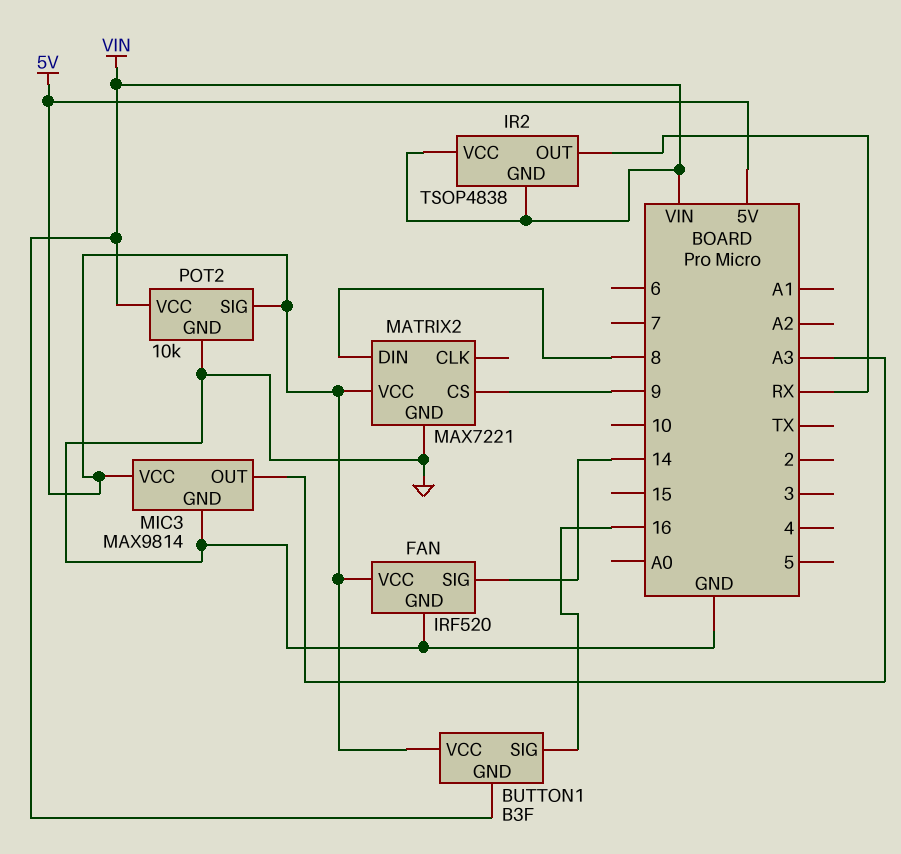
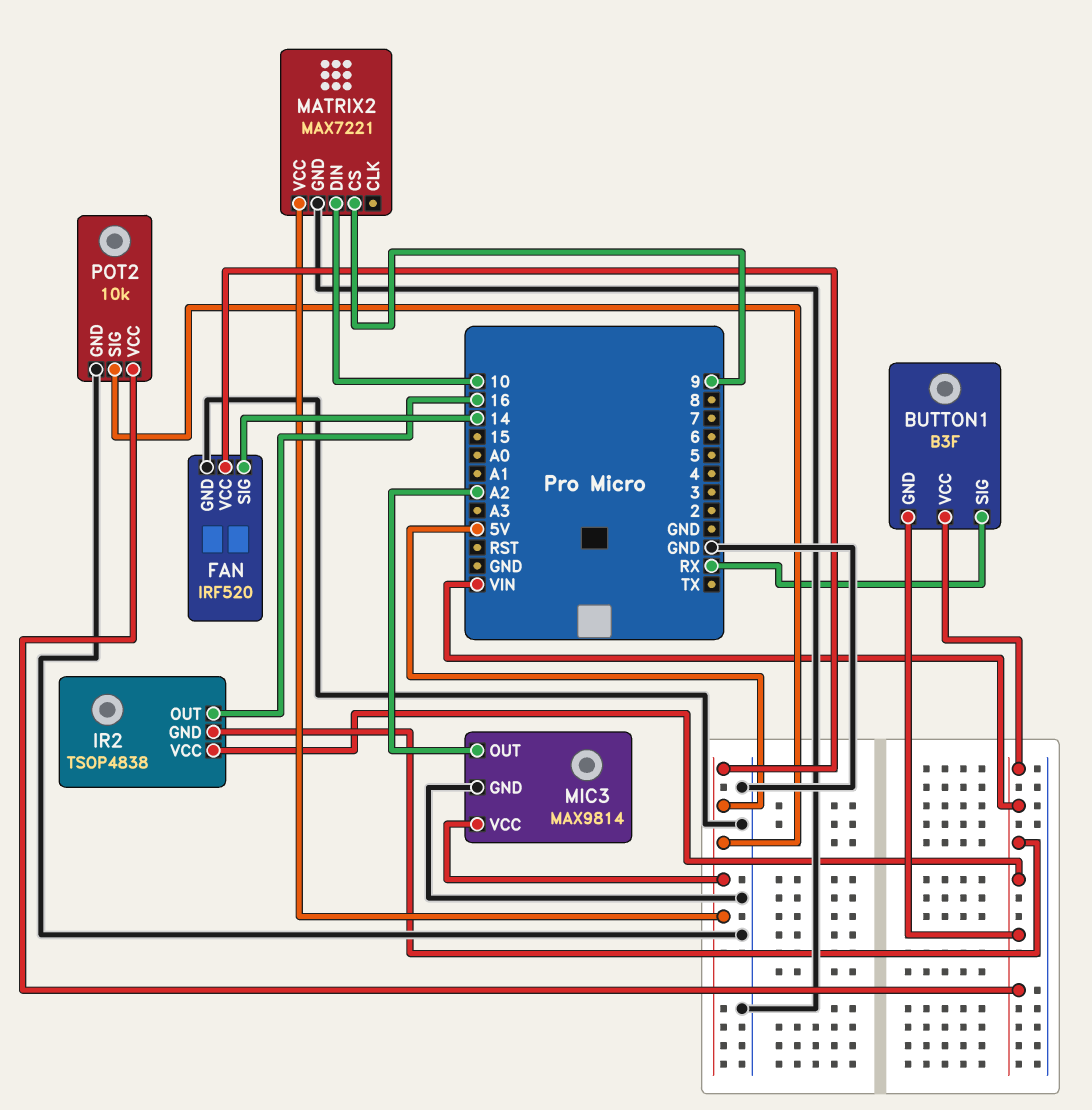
BUTTON1 pin SIG: 16 -> RX
BUTTON1 pin VCC: 5V -> VIN
IR2 pin OUT: RX -> 16
MATRIX2 pin DIN: 8 -> 10
MIC3 pin OUT: A3 -> A2

